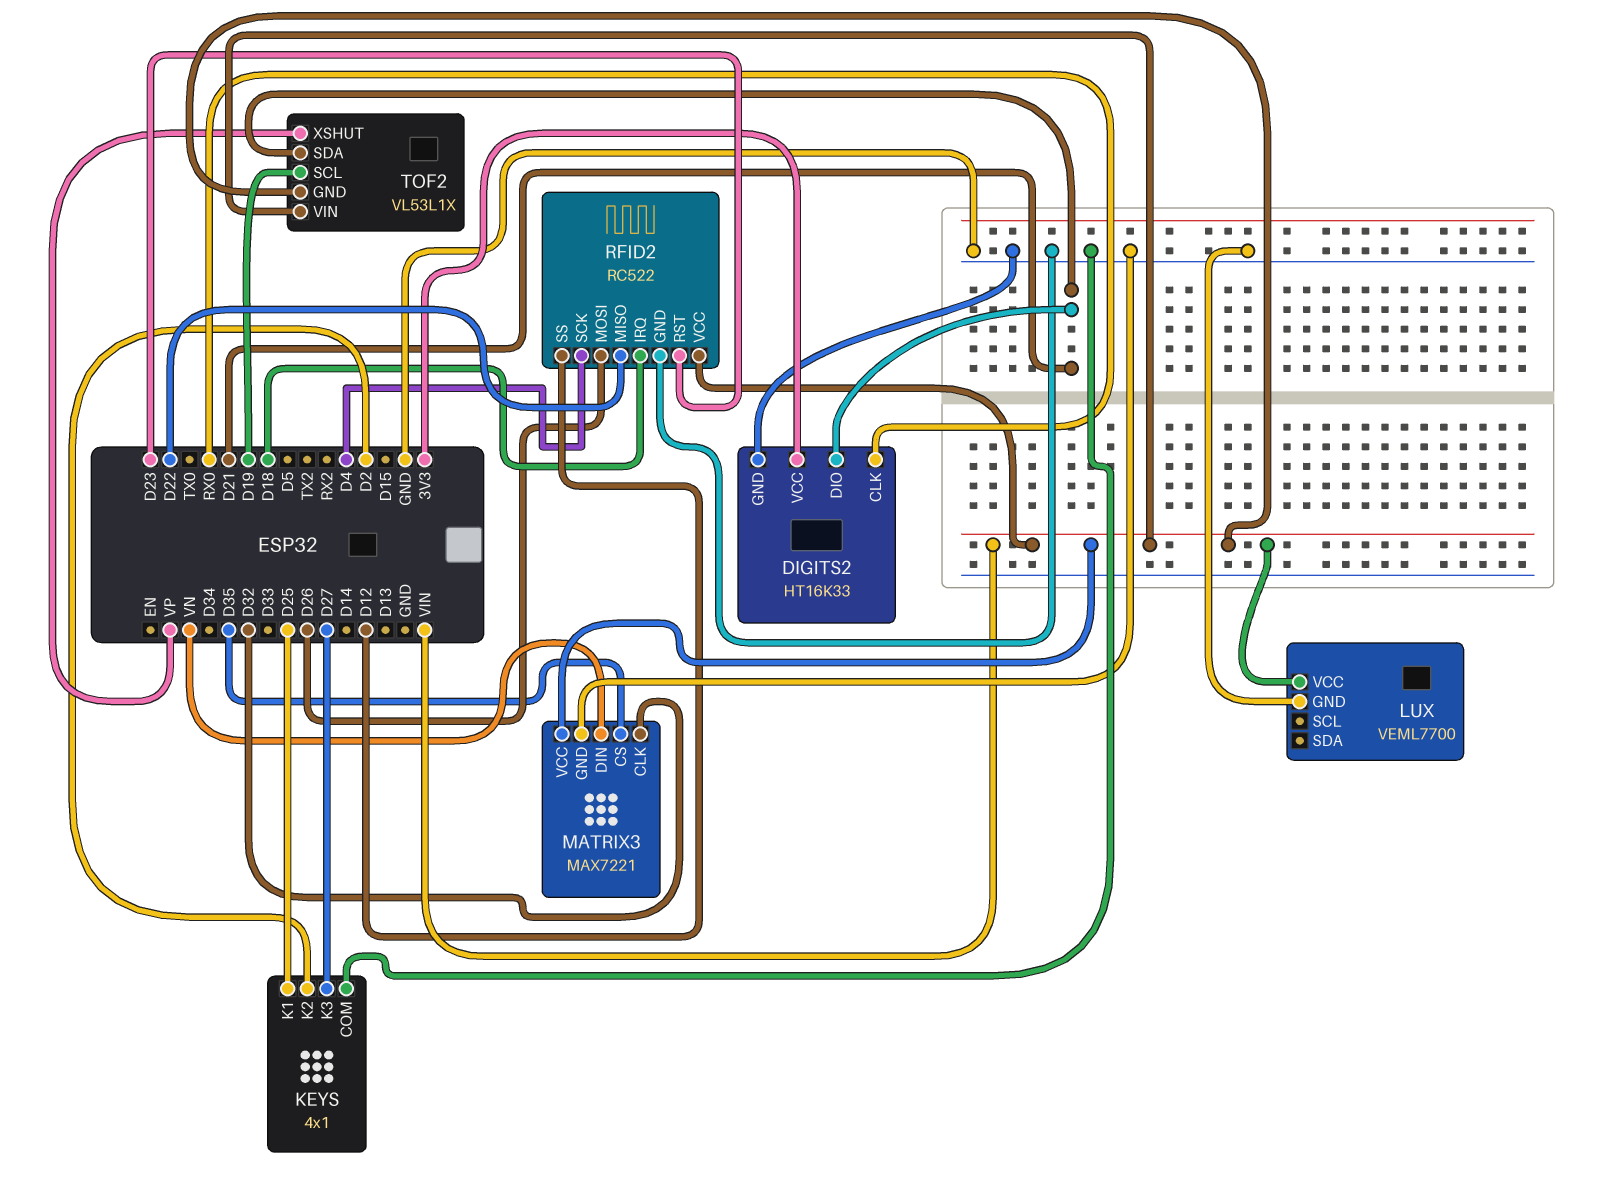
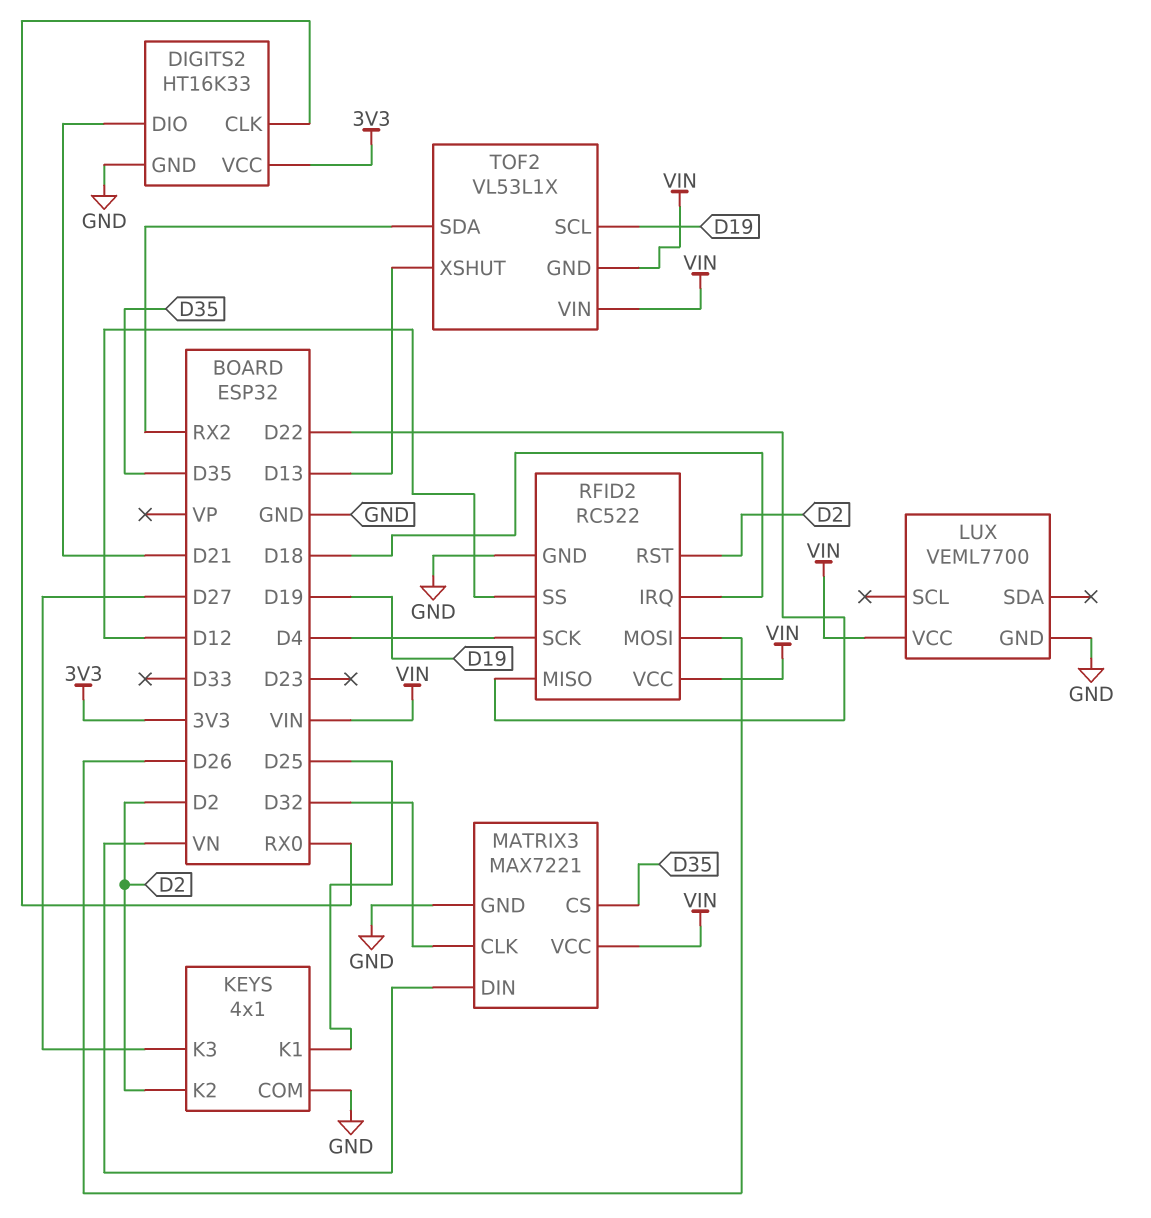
RFID2 pin RST: D23 -> D2
TOF2 pin SDA: D21 -> RX2
TOF2 pin XSHUT: VP -> D13

